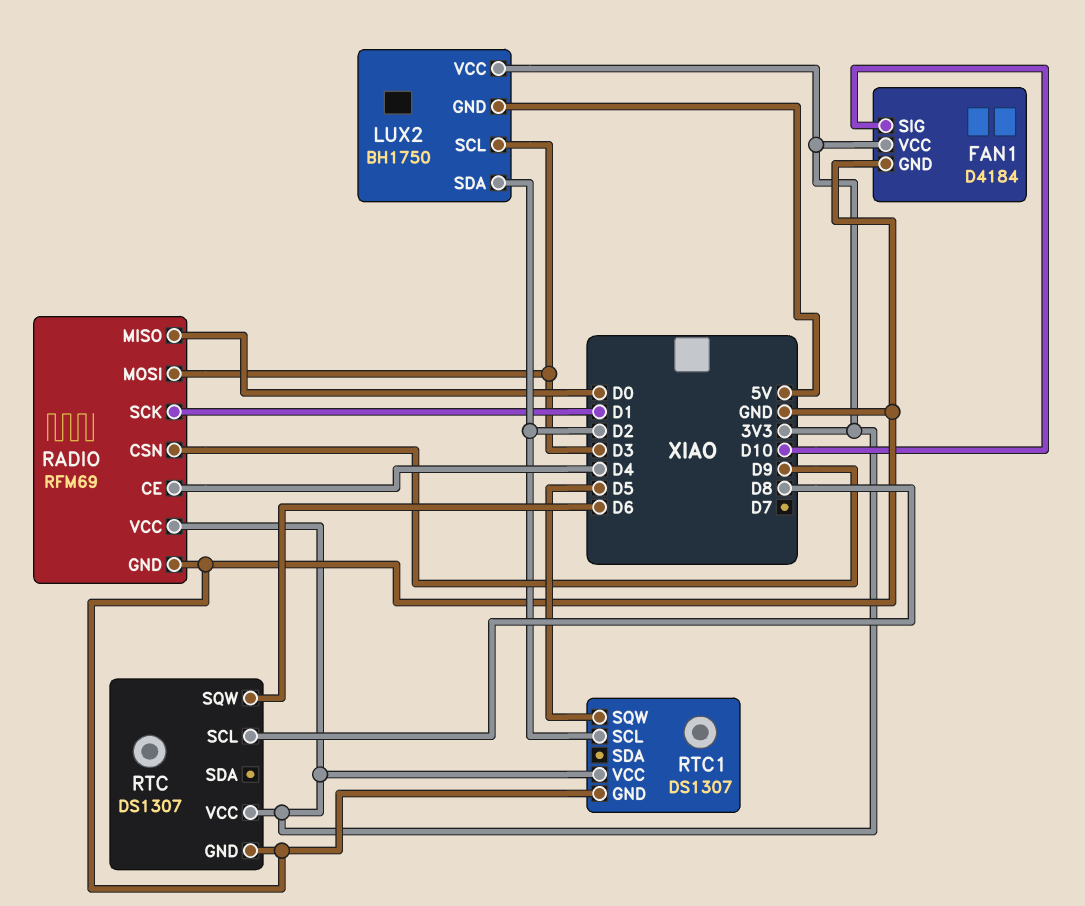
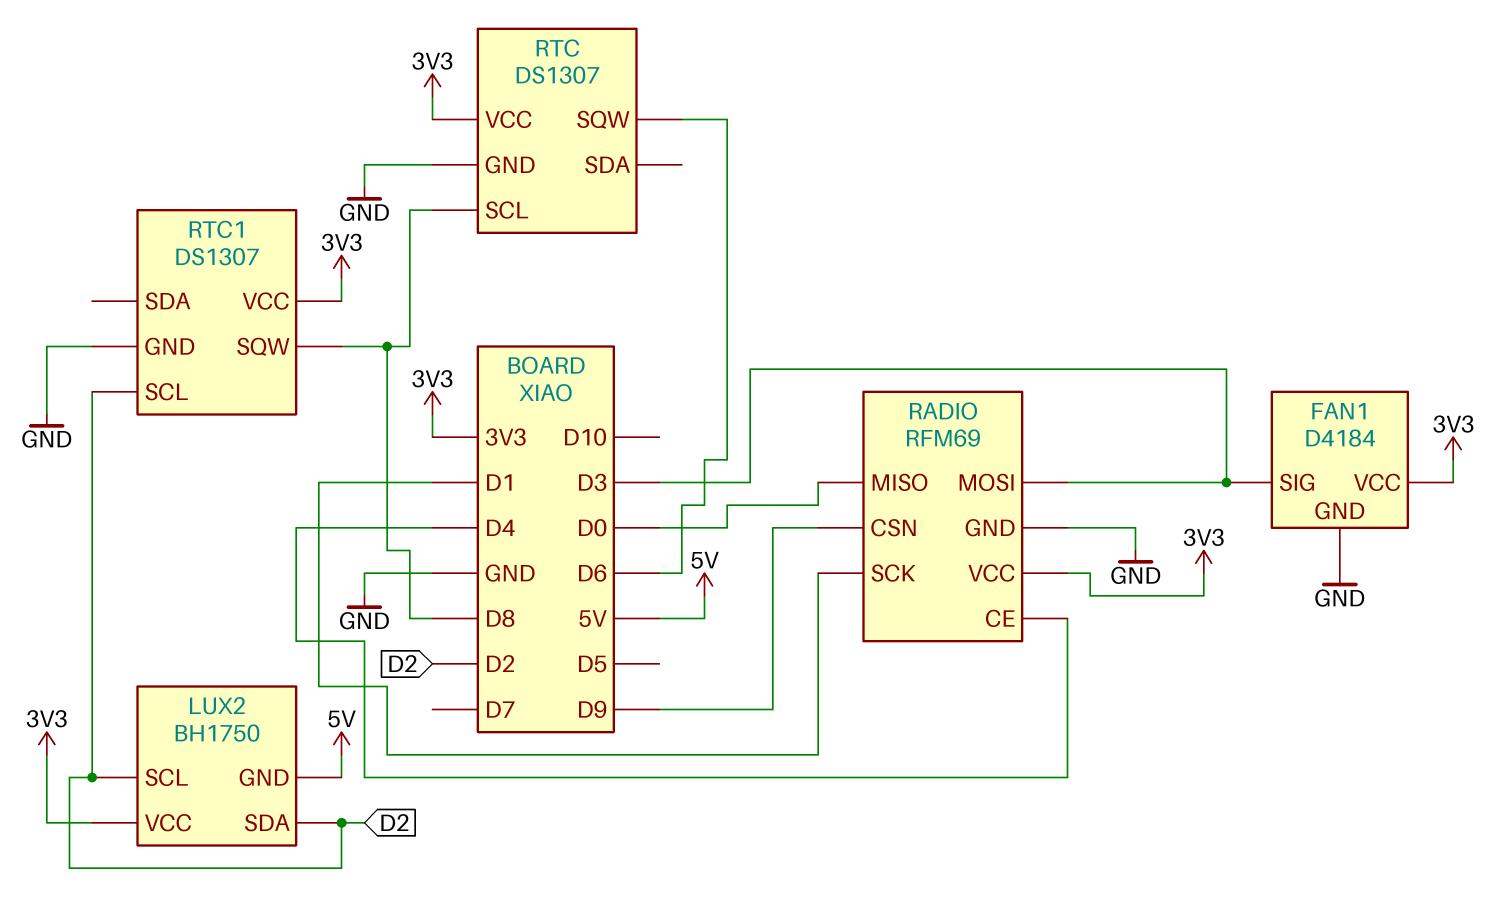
FAN1 pin SIG: D10 -> D3
LUX2 pin SCL: D3 -> D2
RTC1 pin SQW: D5 -> D8

